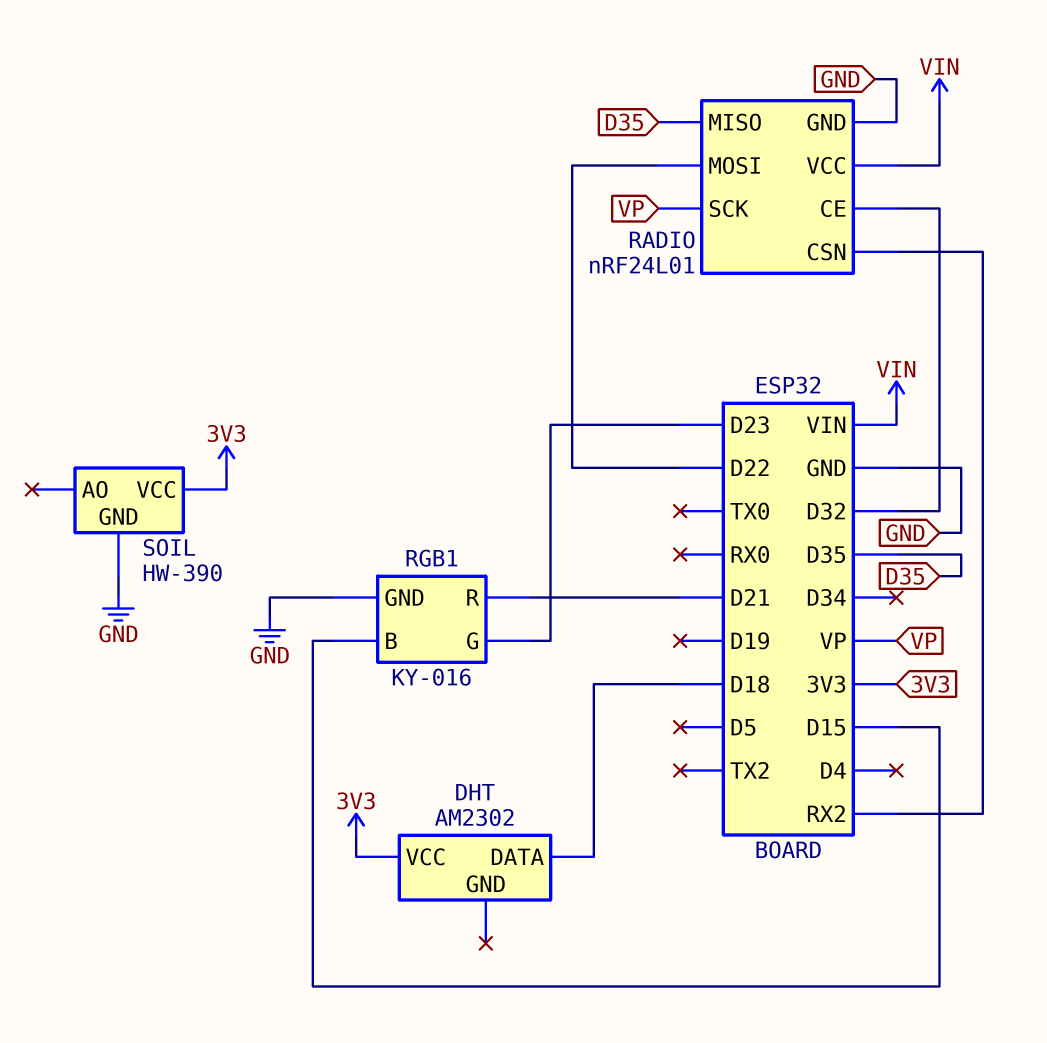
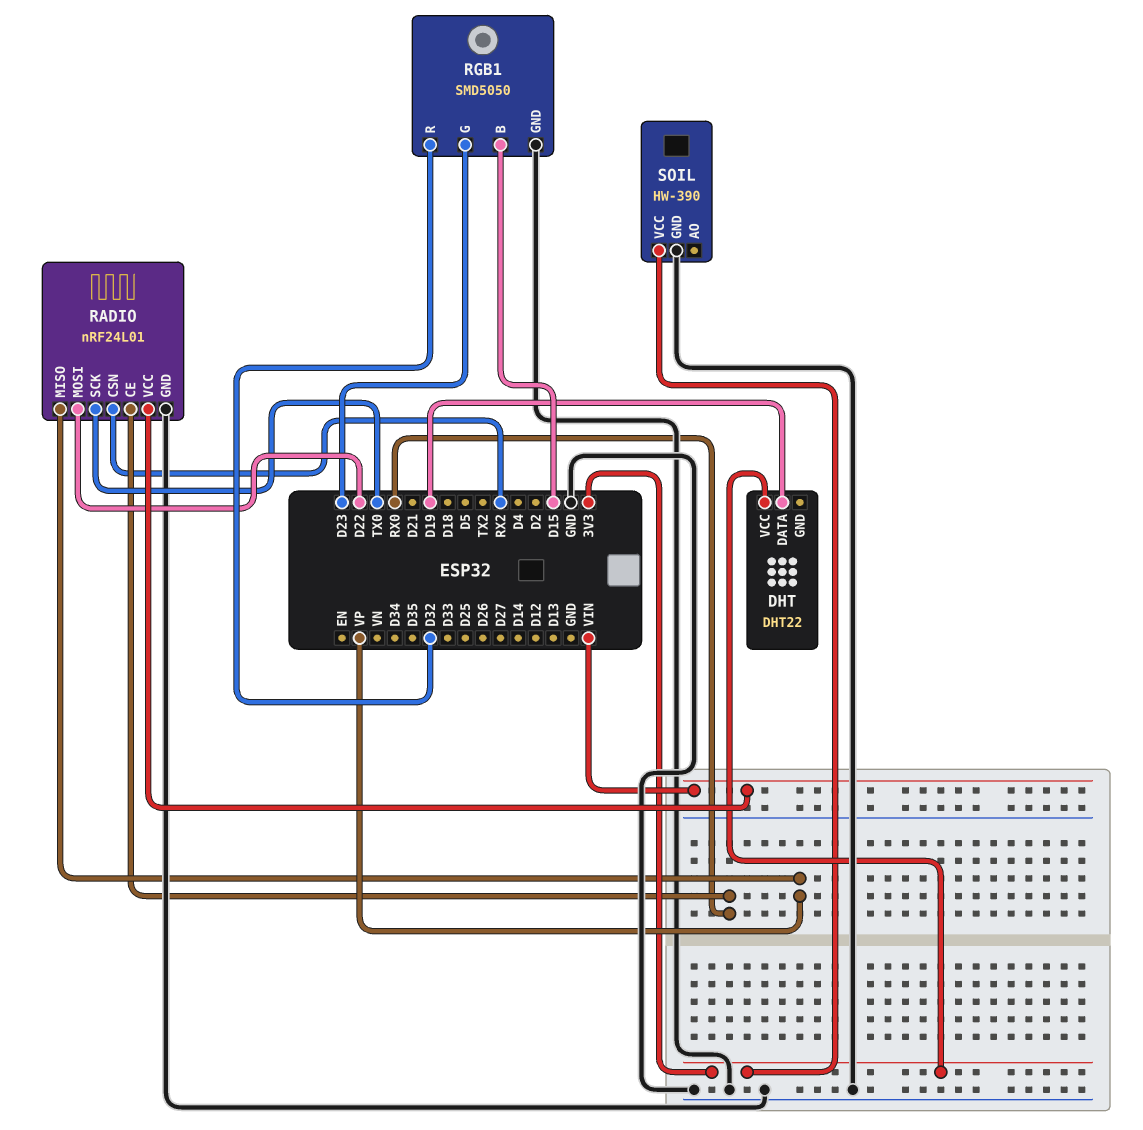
DHT: AM2302 -> DHT22
DHT pin DATA: D18 -> D19
RADIO pin CE: D32 -> RX0
RADIO pin MISO: D35 -> VP
RADIO pin SCK: VP -> TX0
RGB1: KY-016 -> SMD5050
RGB1 pin R: D21 -> D32

